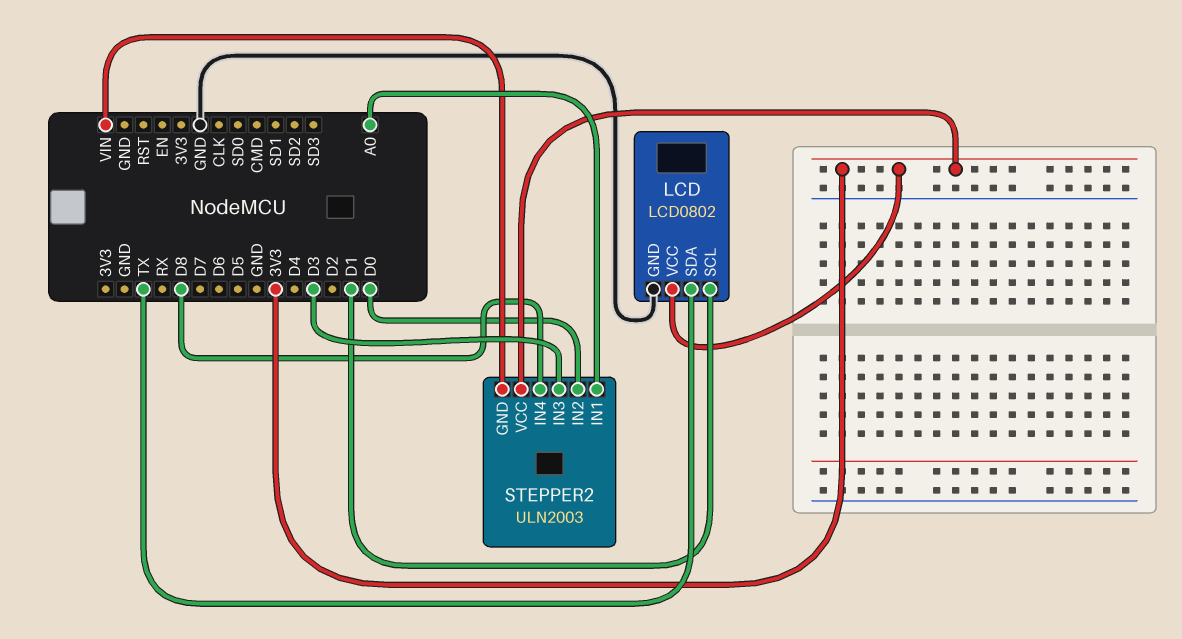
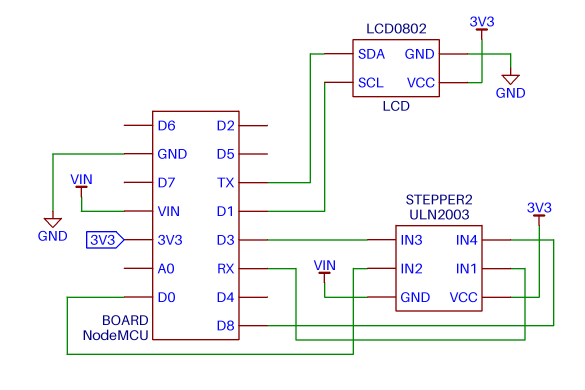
STEPPER2 pin IN1: A0 -> RX

